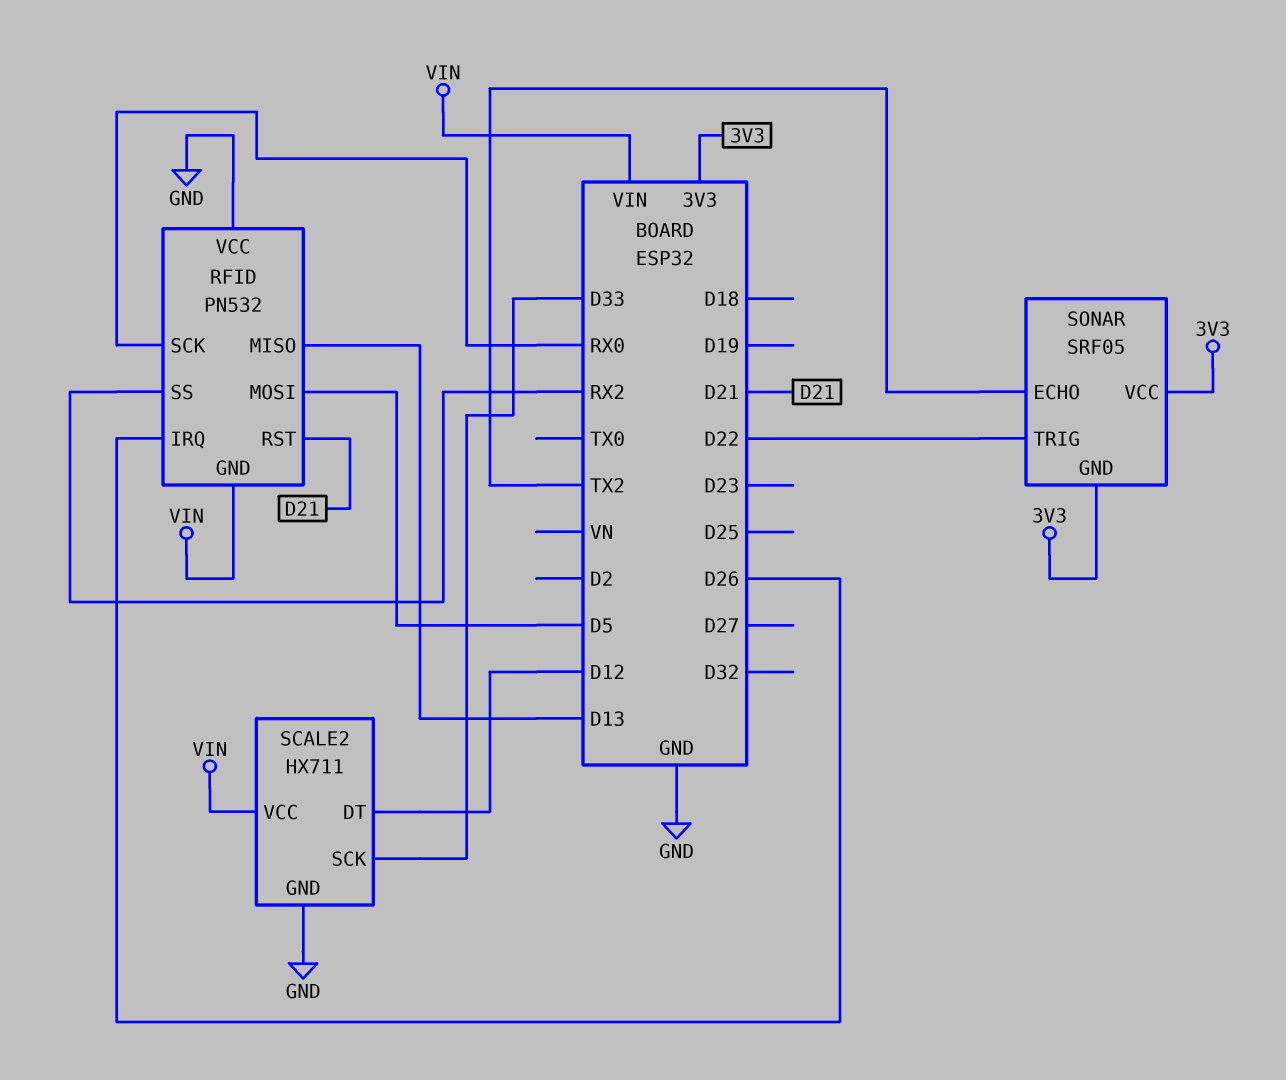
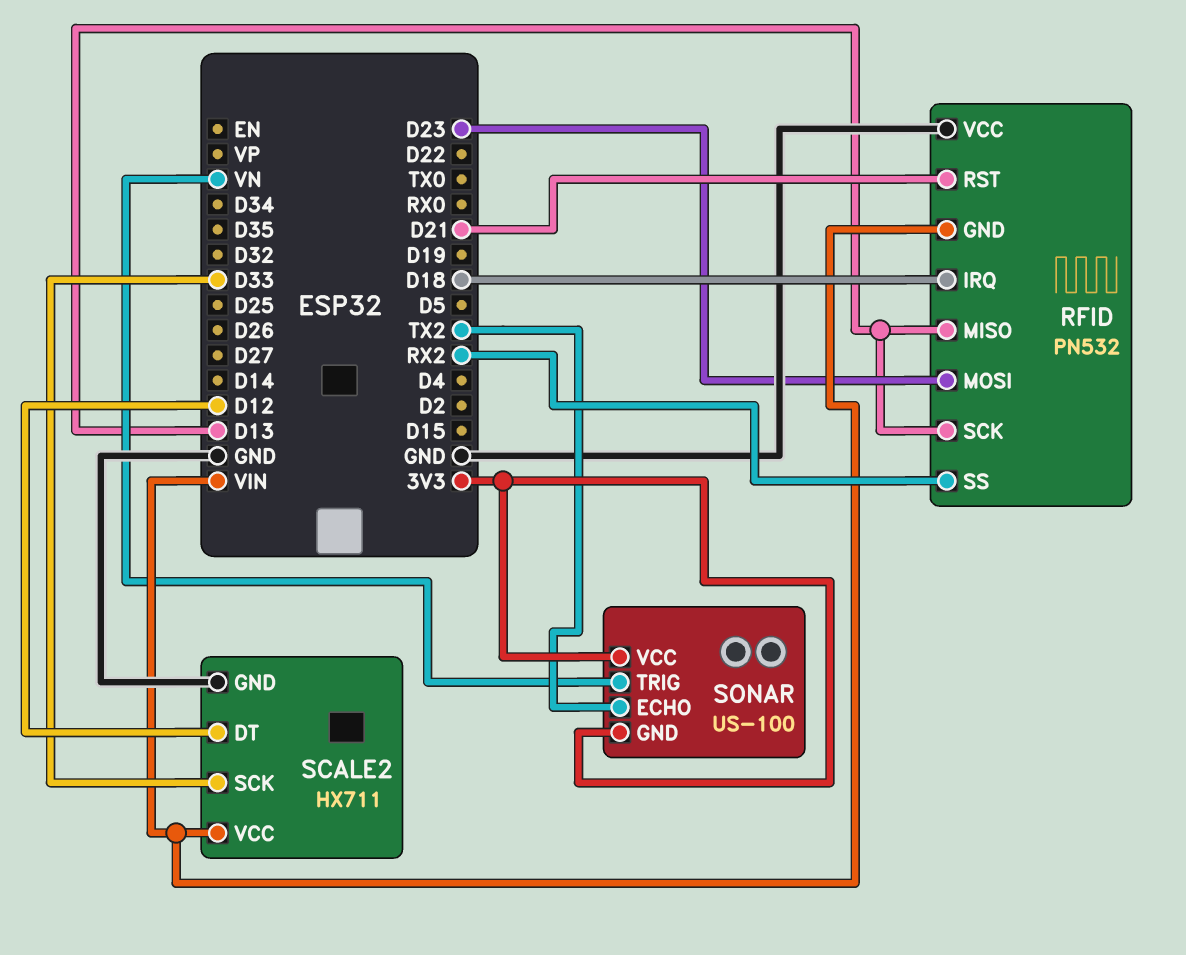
RFID pin IRQ: D26 -> D18
RFID pin MOSI: D5 -> D23
RFID pin SCK: RX0 -> D13
SONAR: SRF05 -> US-100
SONAR pin TRIG: D22 -> VN

